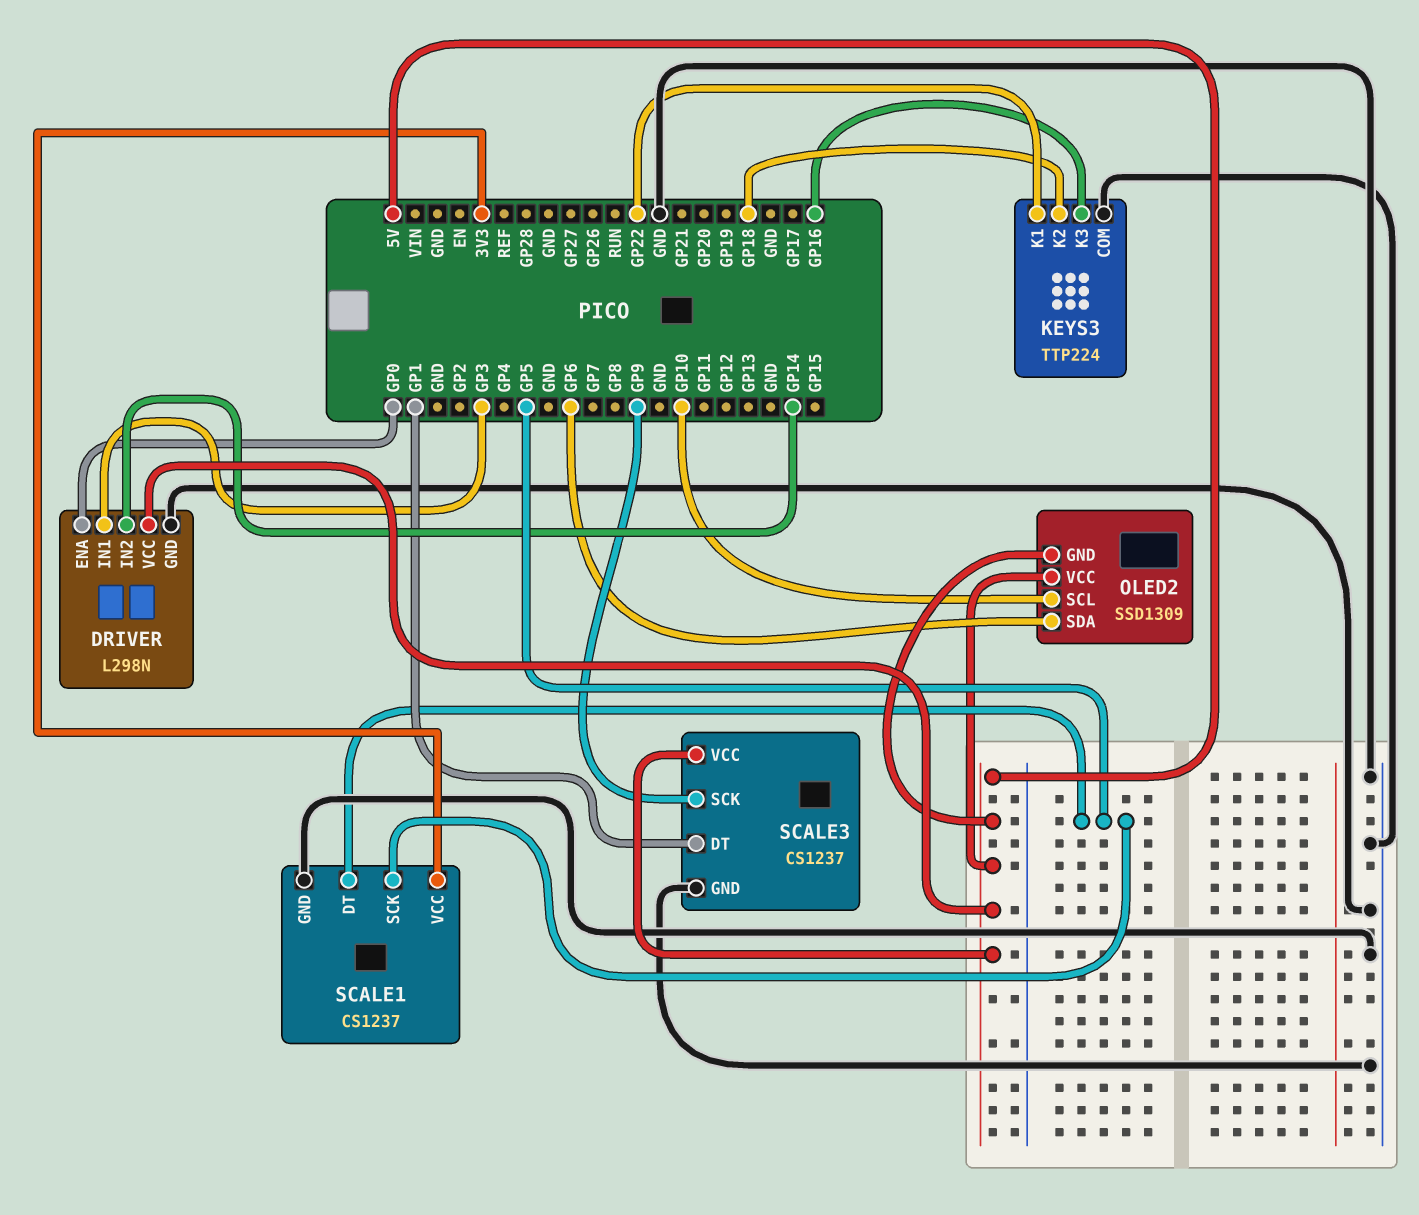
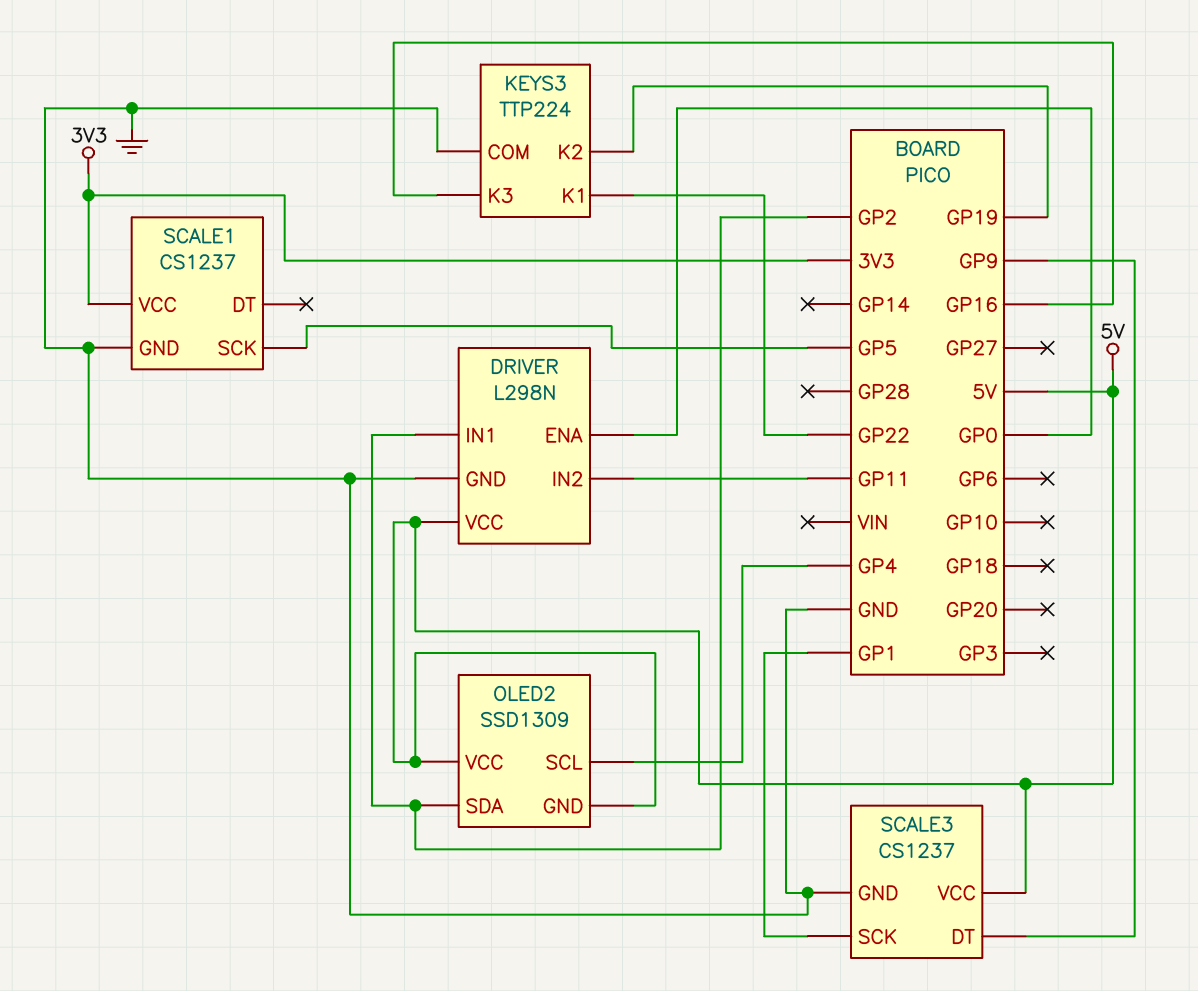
DRIVER pin IN1: GP3 -> GP2
DRIVER pin IN2: GP14 -> GP11
KEYS3 pin K2: GP18 -> GP19
OLED2 pin SCL: GP10 -> GP4
OLED2 pin SDA: GP6 -> GP2
SCALE1 pin DT: GP5 -> none
SCALE3 pin DT: GP1 -> GP9
SCALE3 pin SCK: GP9 -> GP1

